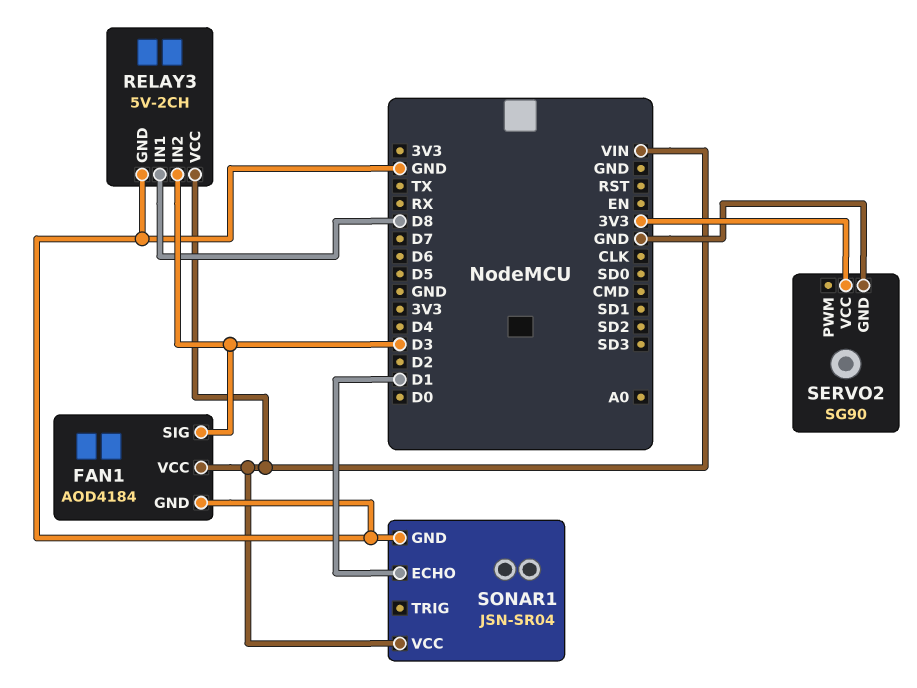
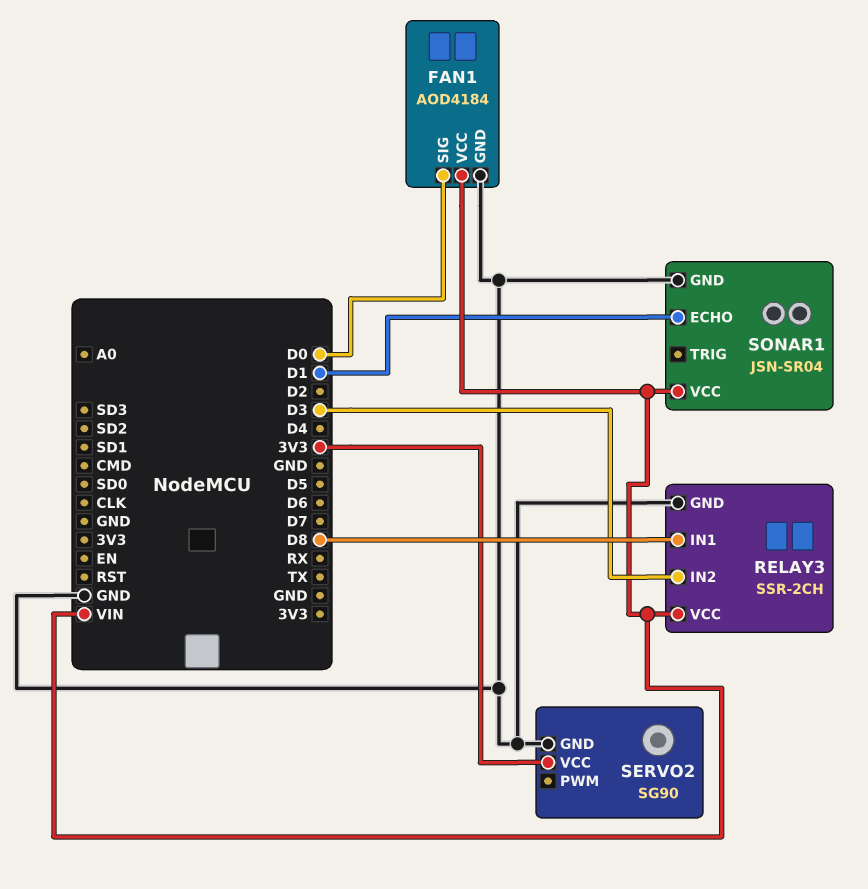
FAN1 pin SIG: D3 -> D0
RELAY3: 5V-2CH -> SSR-2CH

